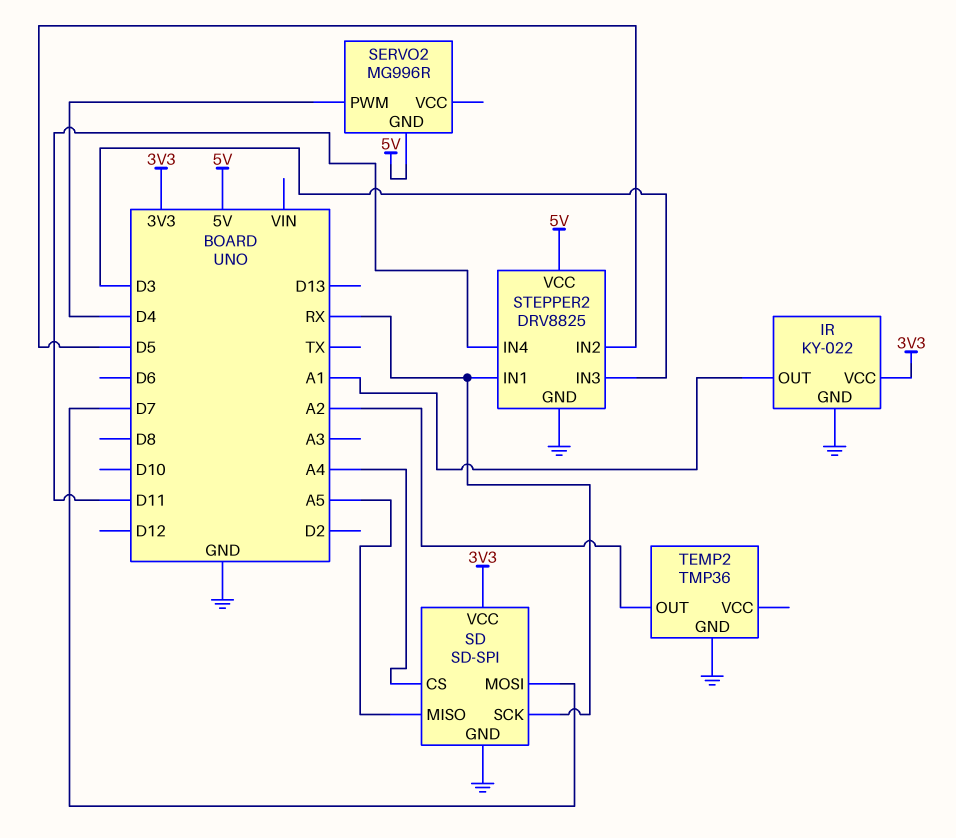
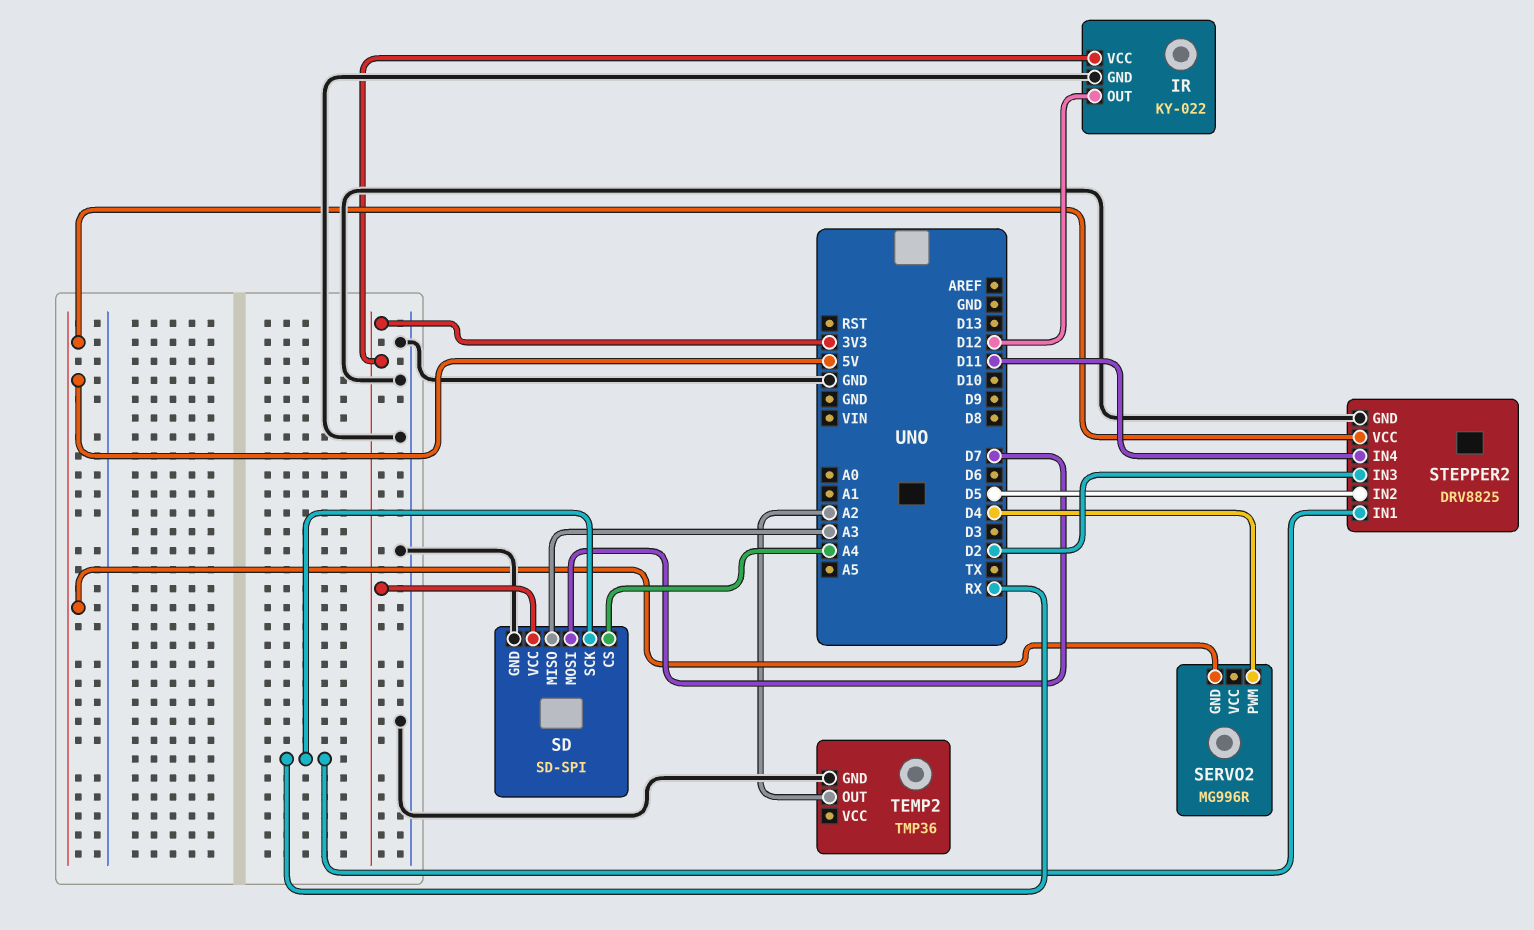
IR pin OUT: A1 -> D12
SD pin MISO: A5 -> A3
STEPPER2 pin IN3: D3 -> D2

